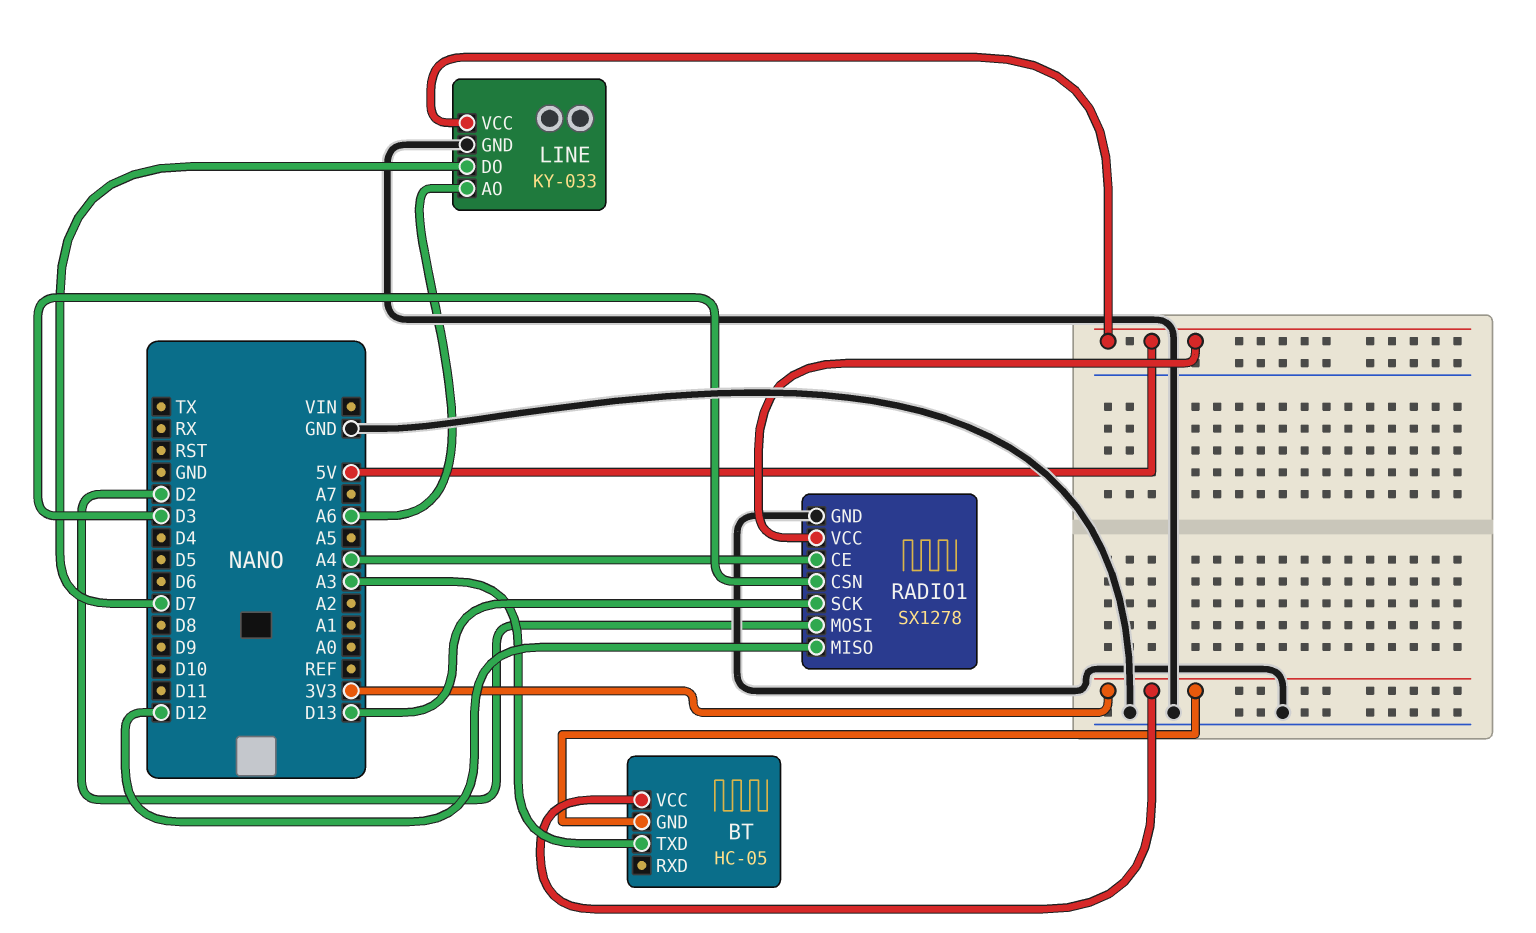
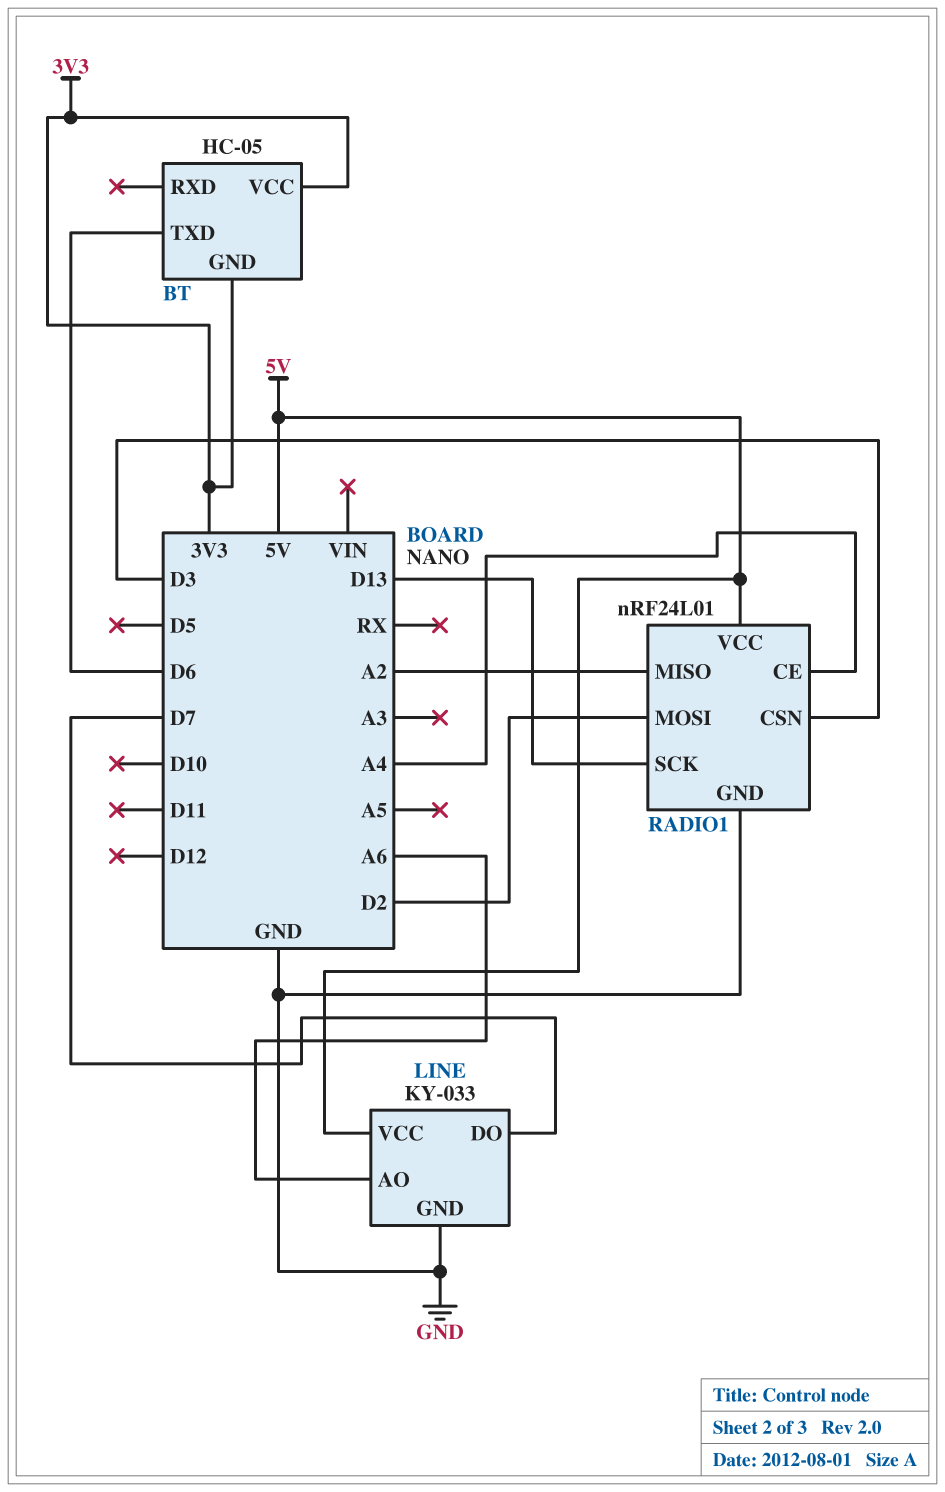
BT pin TXD: A3 -> D6
RADIO1: SX1278 -> nRF24L01
RADIO1 pin MISO: D12 -> A2

